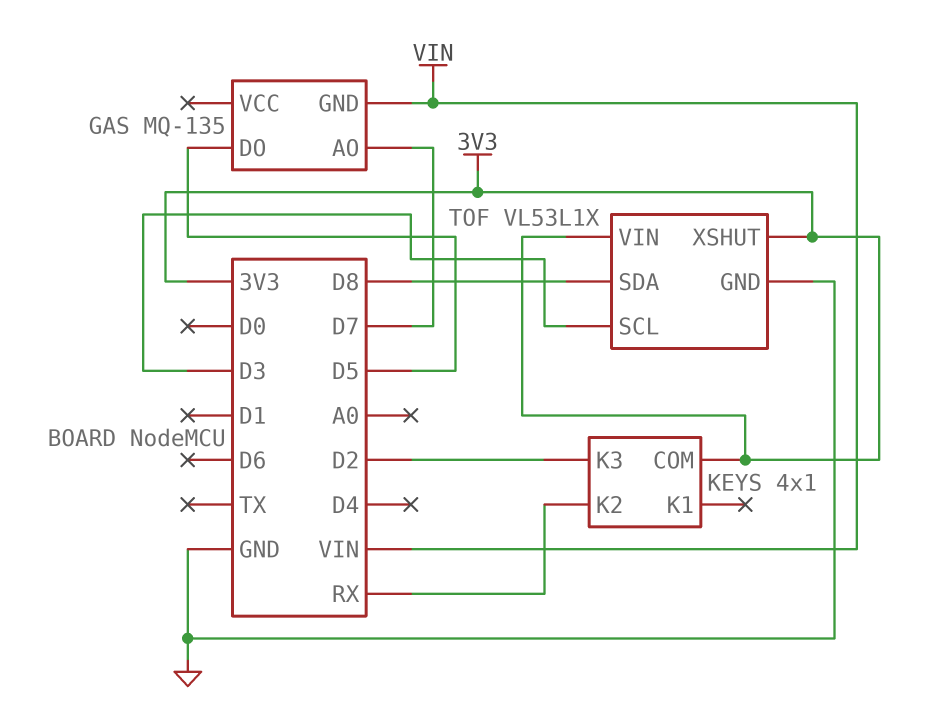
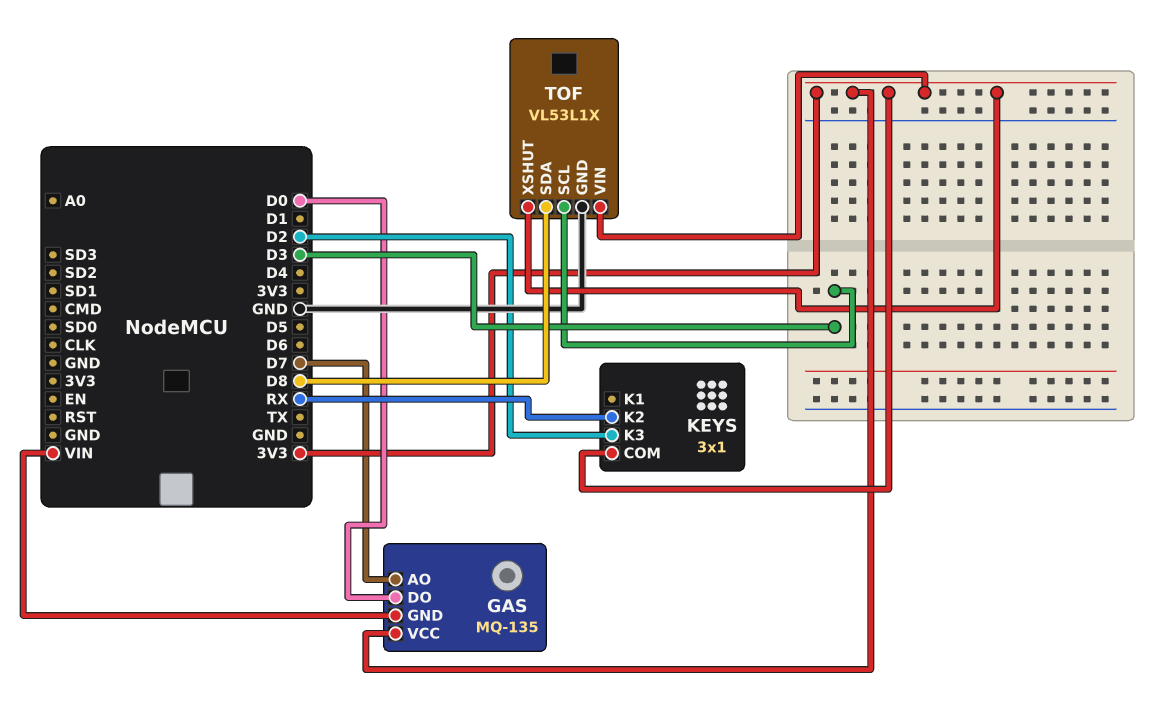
GAS pin DO: D5 -> D0
GAS pin VCC: none -> 3V3
KEYS: 4x1 -> 3x1

